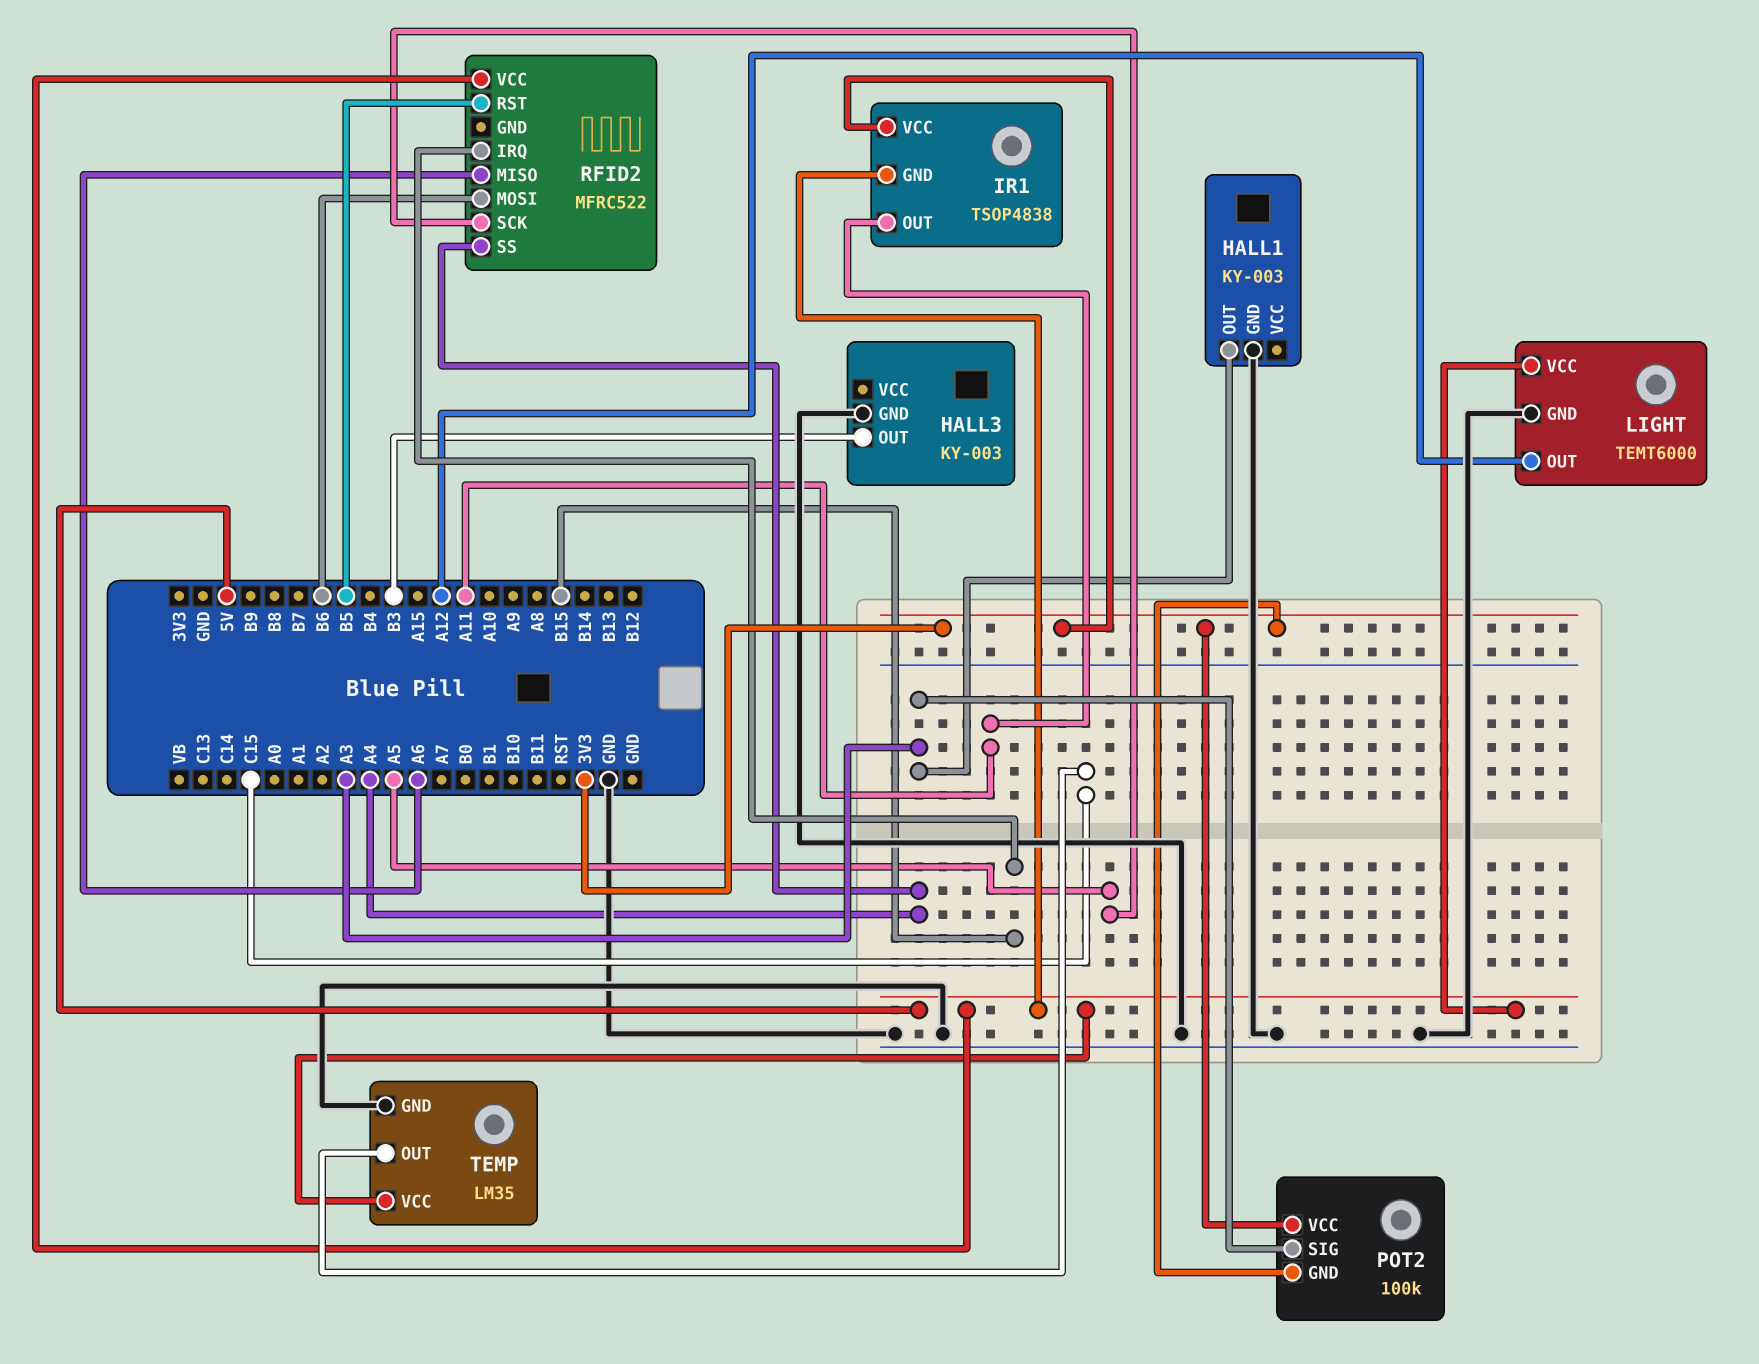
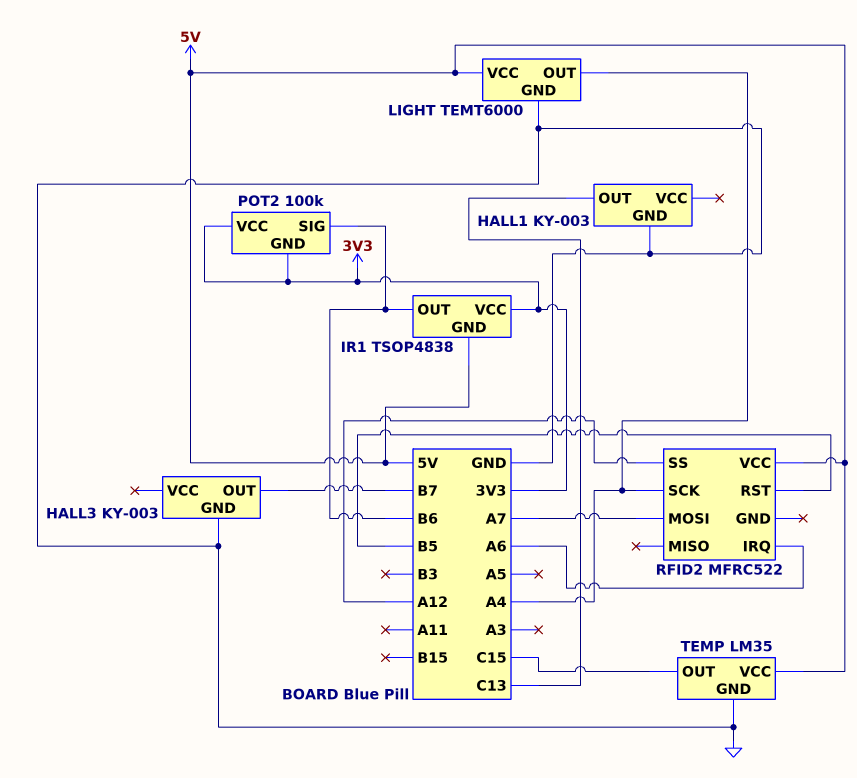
HALL1 pin OUT: A3 -> C13
HALL3 pin OUT: B3 -> B7
IR1 pin OUT: A11 -> B6
LIGHT pin OUT: A12 -> A4
POT2 pin SIG: A3 -> B6
RFID2 pin IRQ: B15 -> A6
RFID2 pin MISO: A6 -> none
RFID2 pin MOSI: B6 -> A7
RFID2 pin SCK: A5 -> A4
RFID2 pin SS: A4 -> A12

